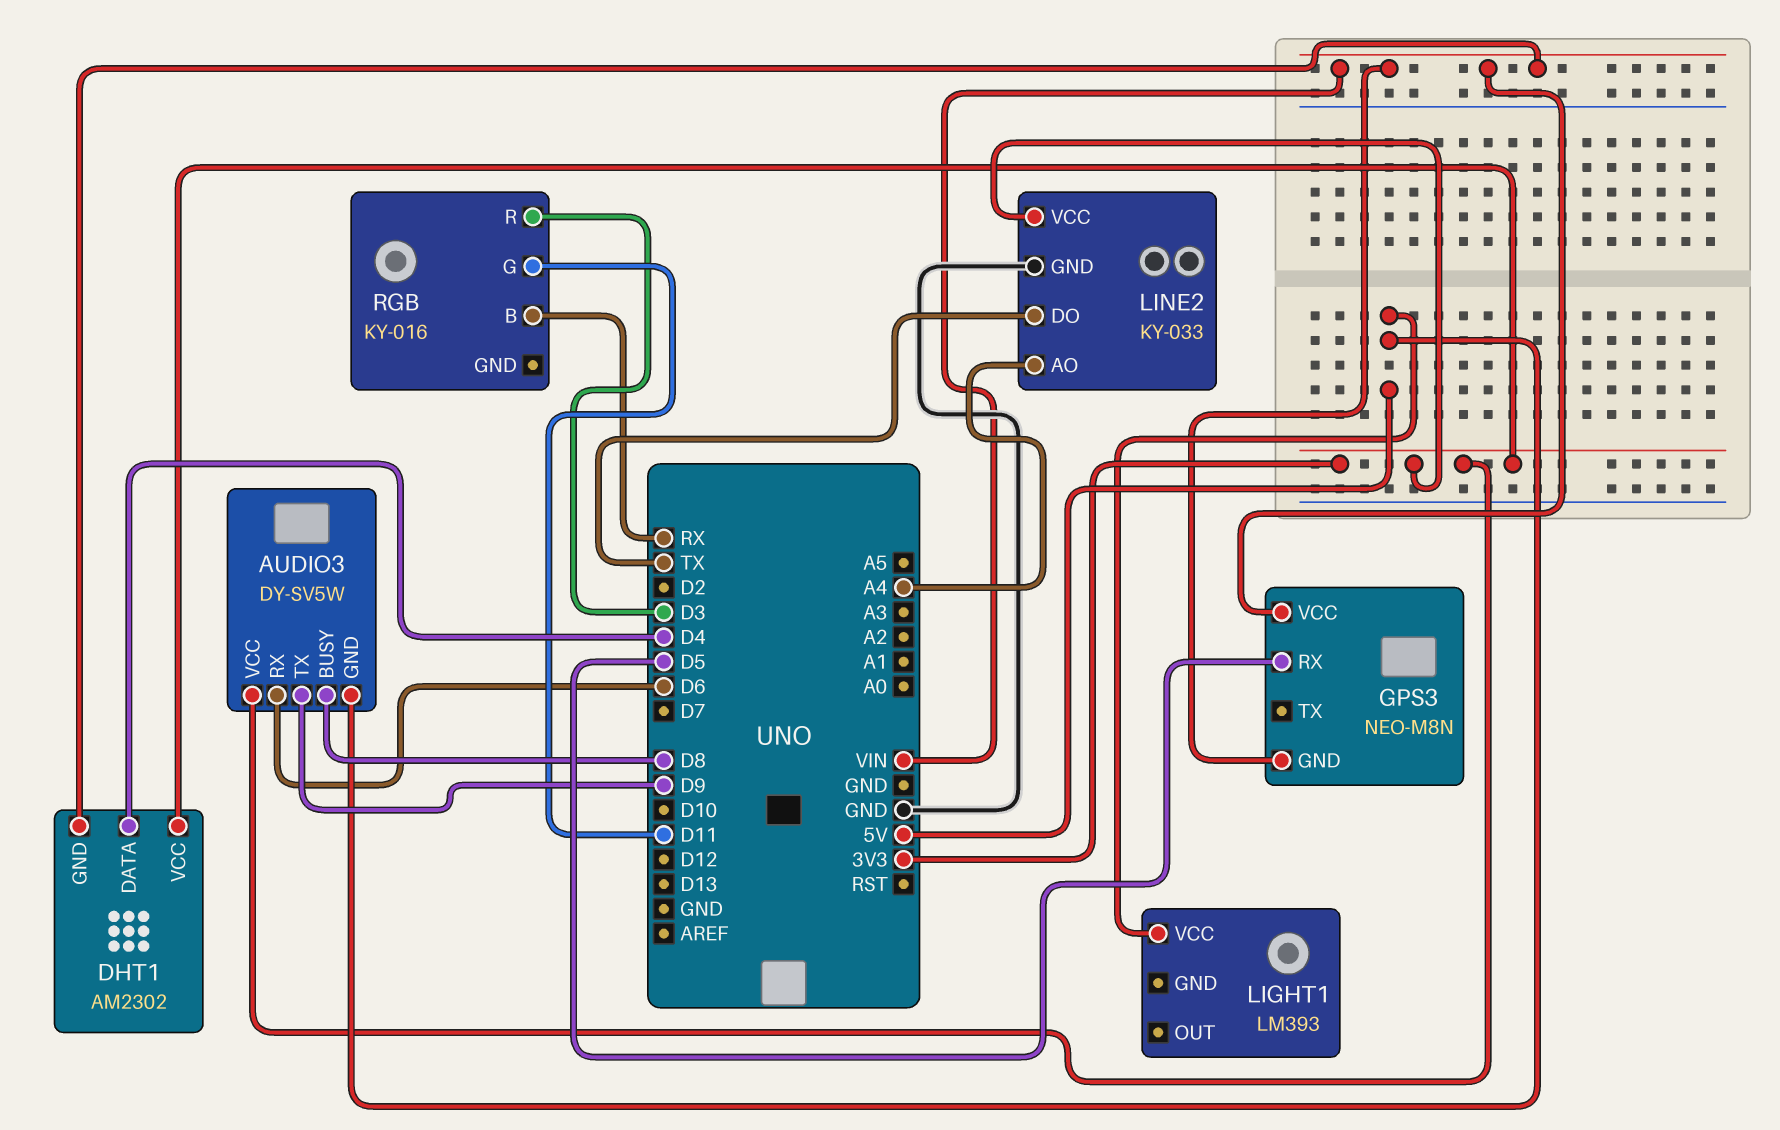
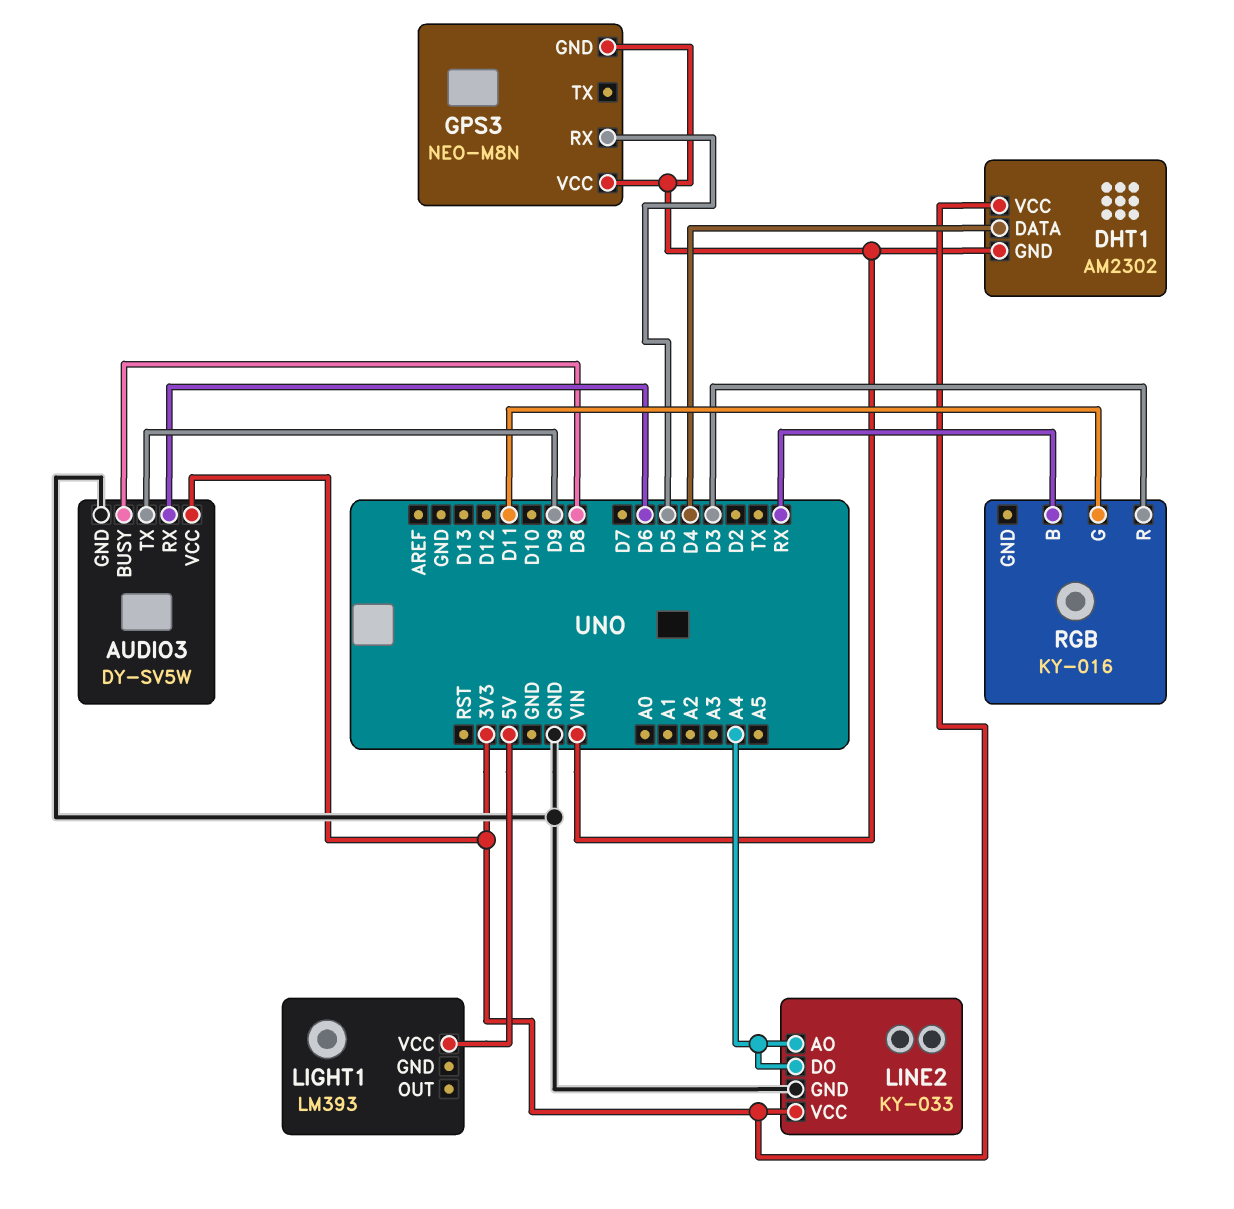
AUDIO3 pin GND: 5V -> GND
LINE2 pin DO: TX -> A4

